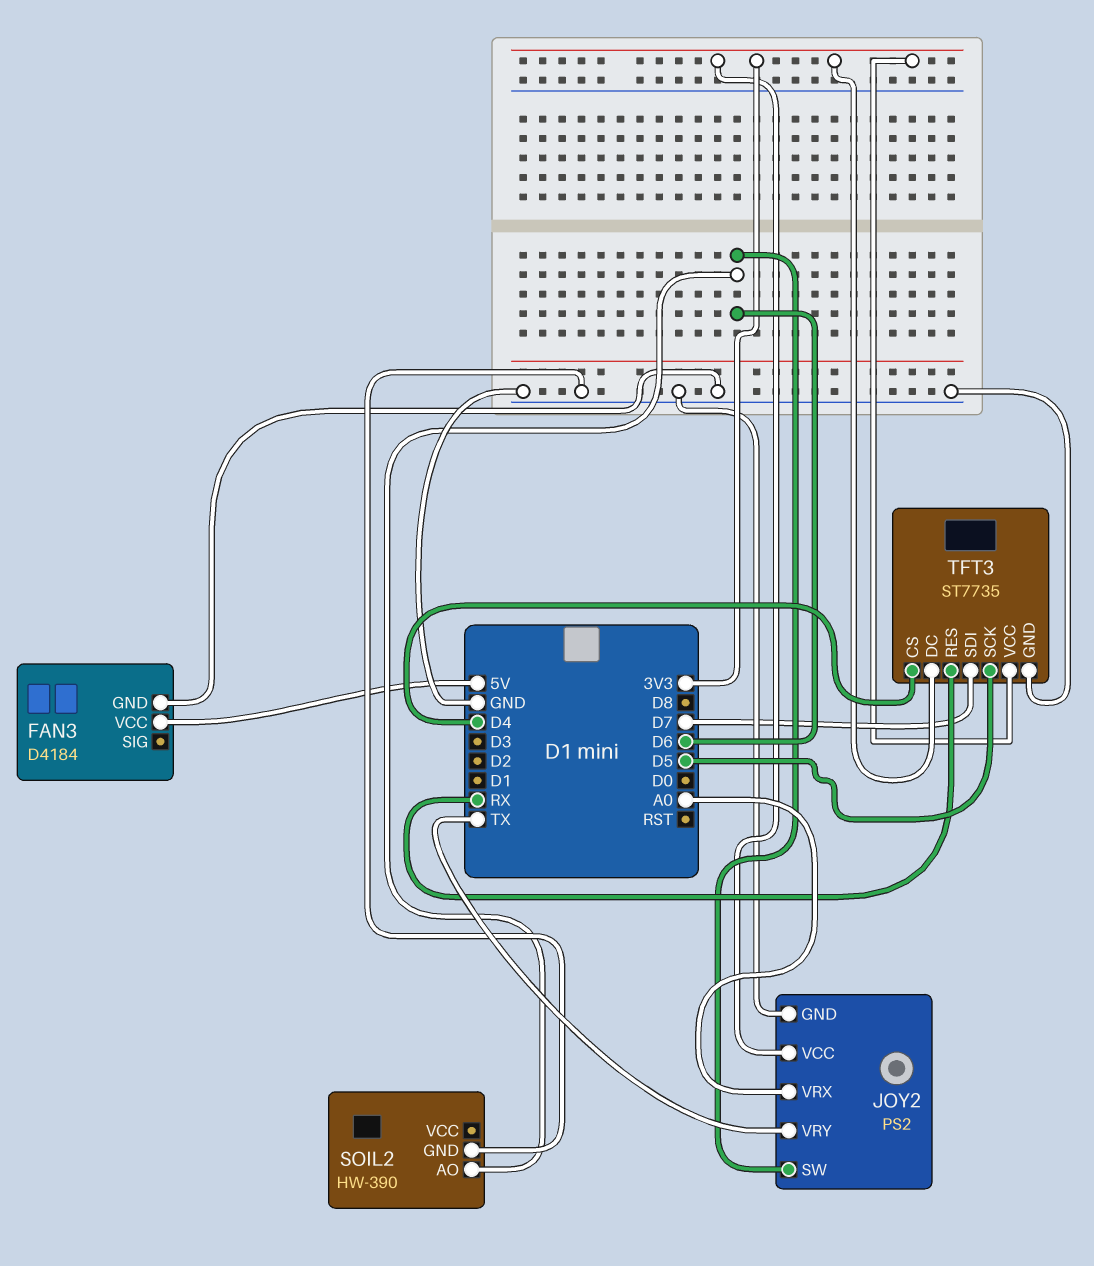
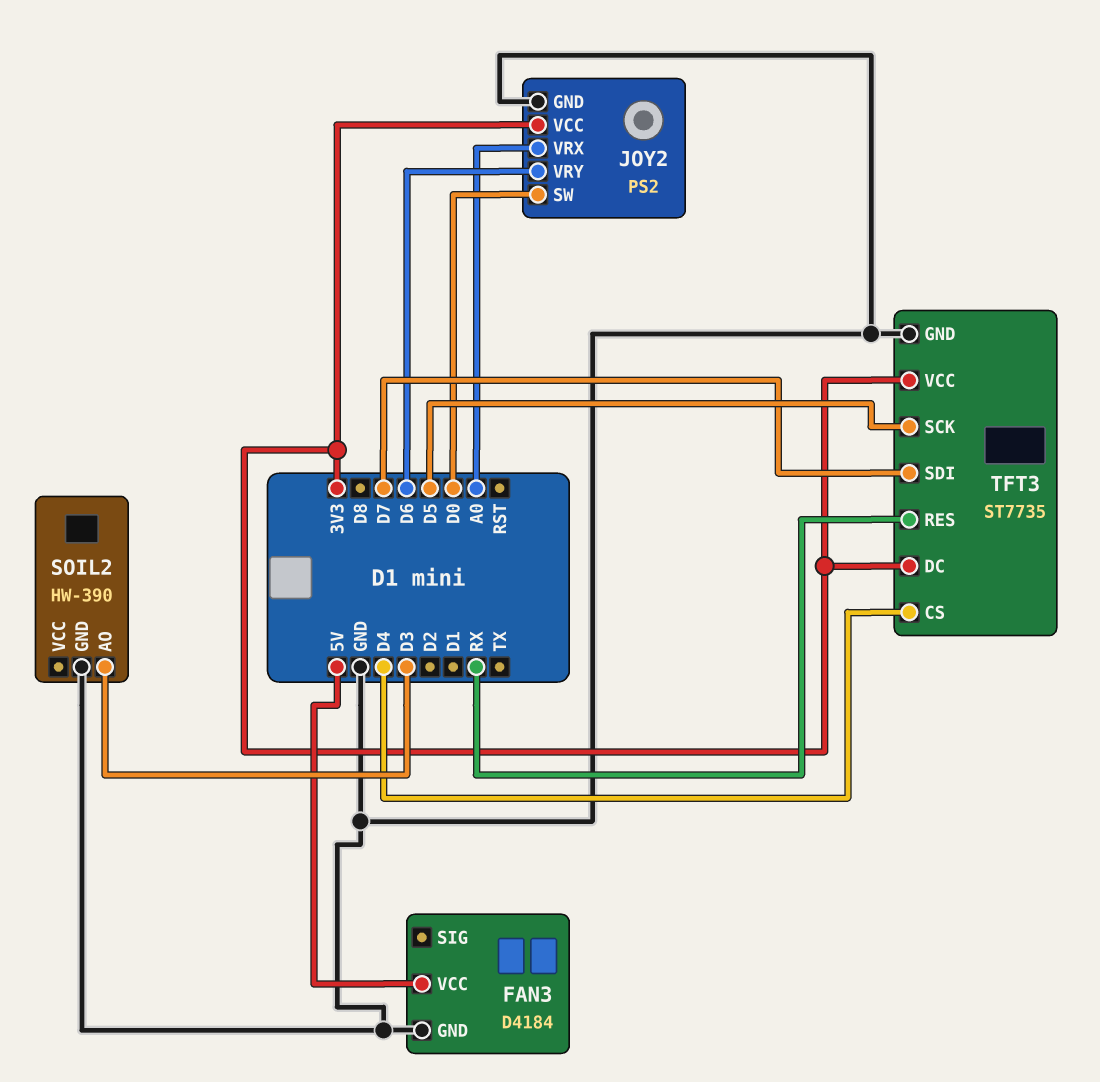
JOY2 pin SW: D6 -> D0
JOY2 pin VRY: TX -> D6
SOIL2 pin AO: D6 -> D3

